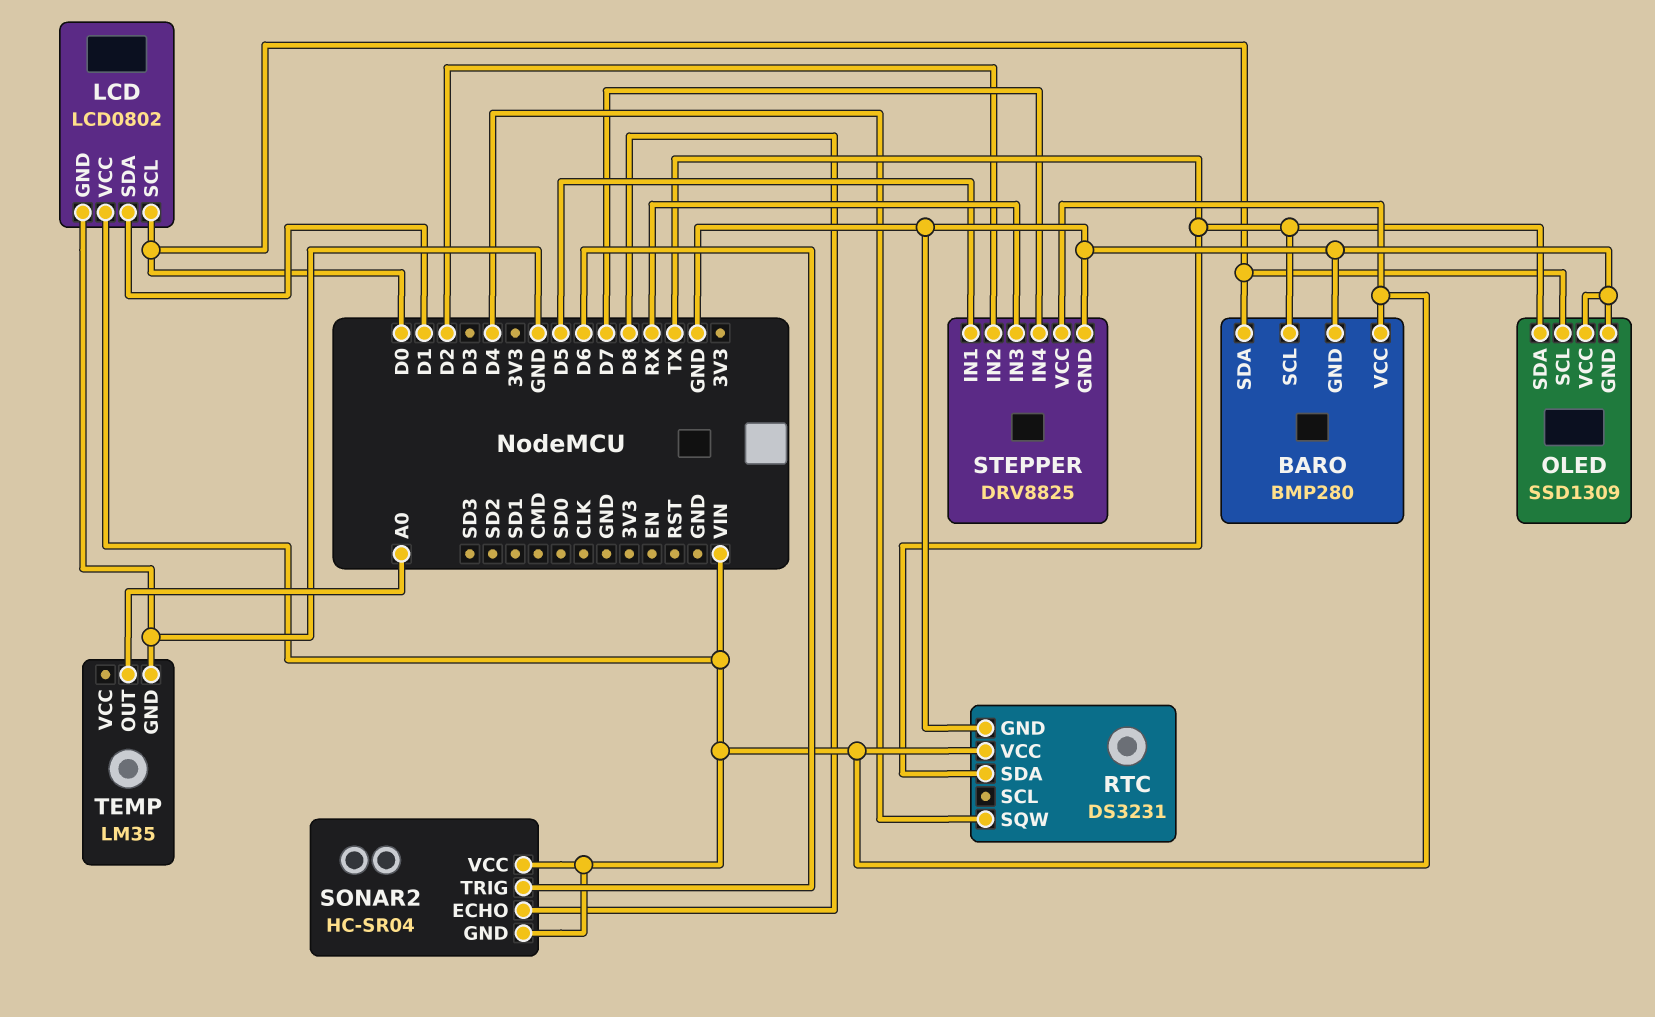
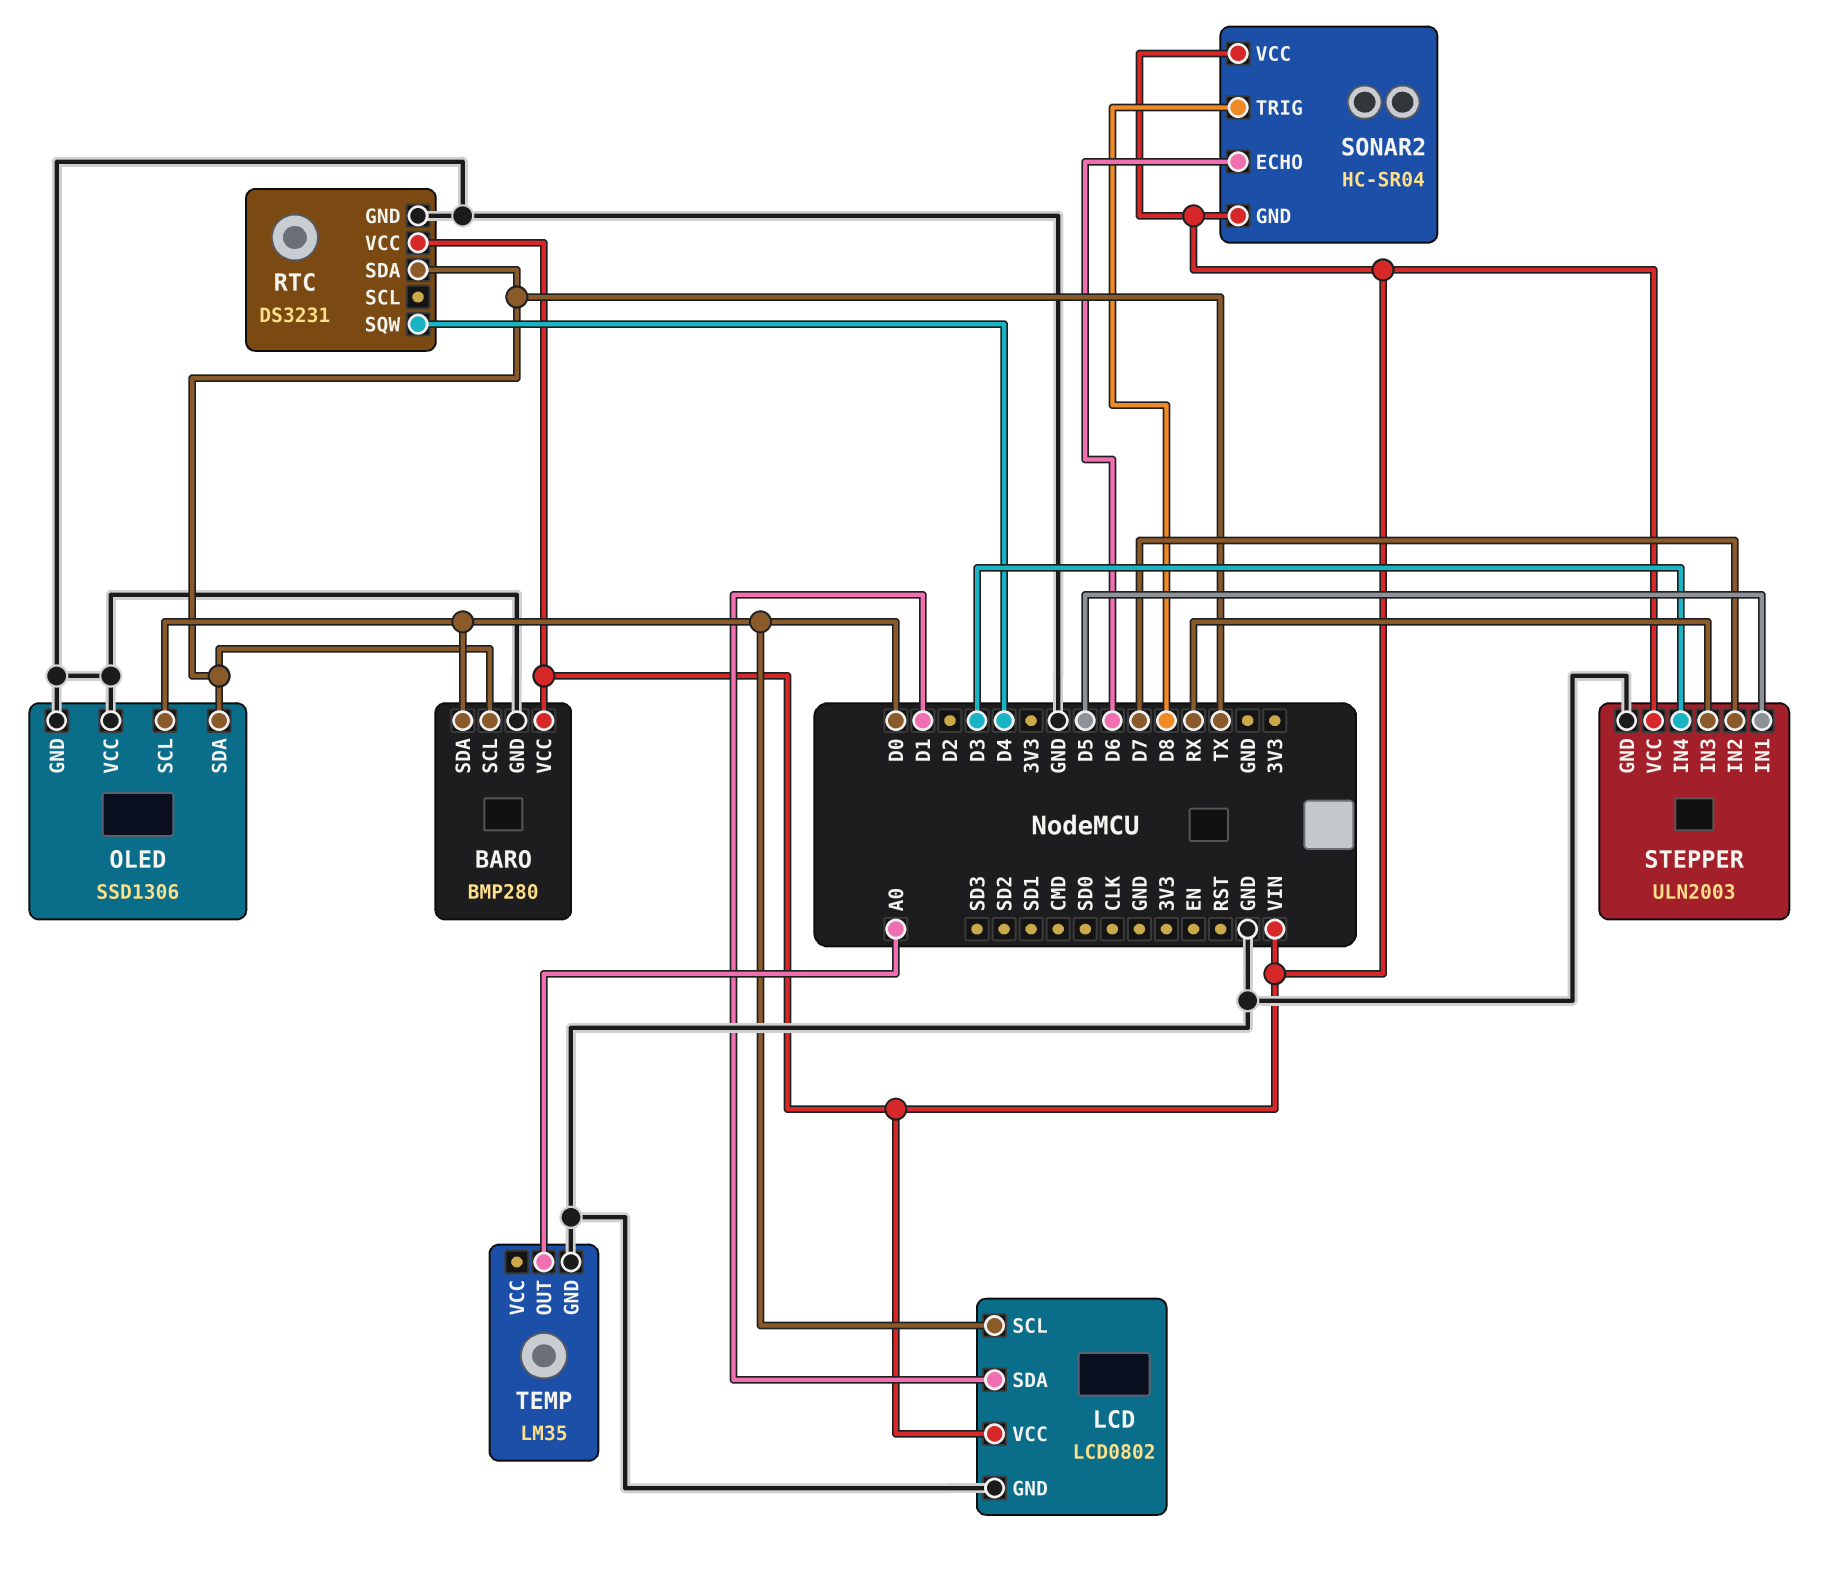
OLED: SSD1309 -> SSD1306
SONAR2 pin ECHO: D8 -> D6
SONAR2 pin TRIG: D6 -> D8
STEPPER: DRV8825 -> ULN2003
STEPPER pin IN2: D2 -> D7
STEPPER pin IN4: D7 -> D3

